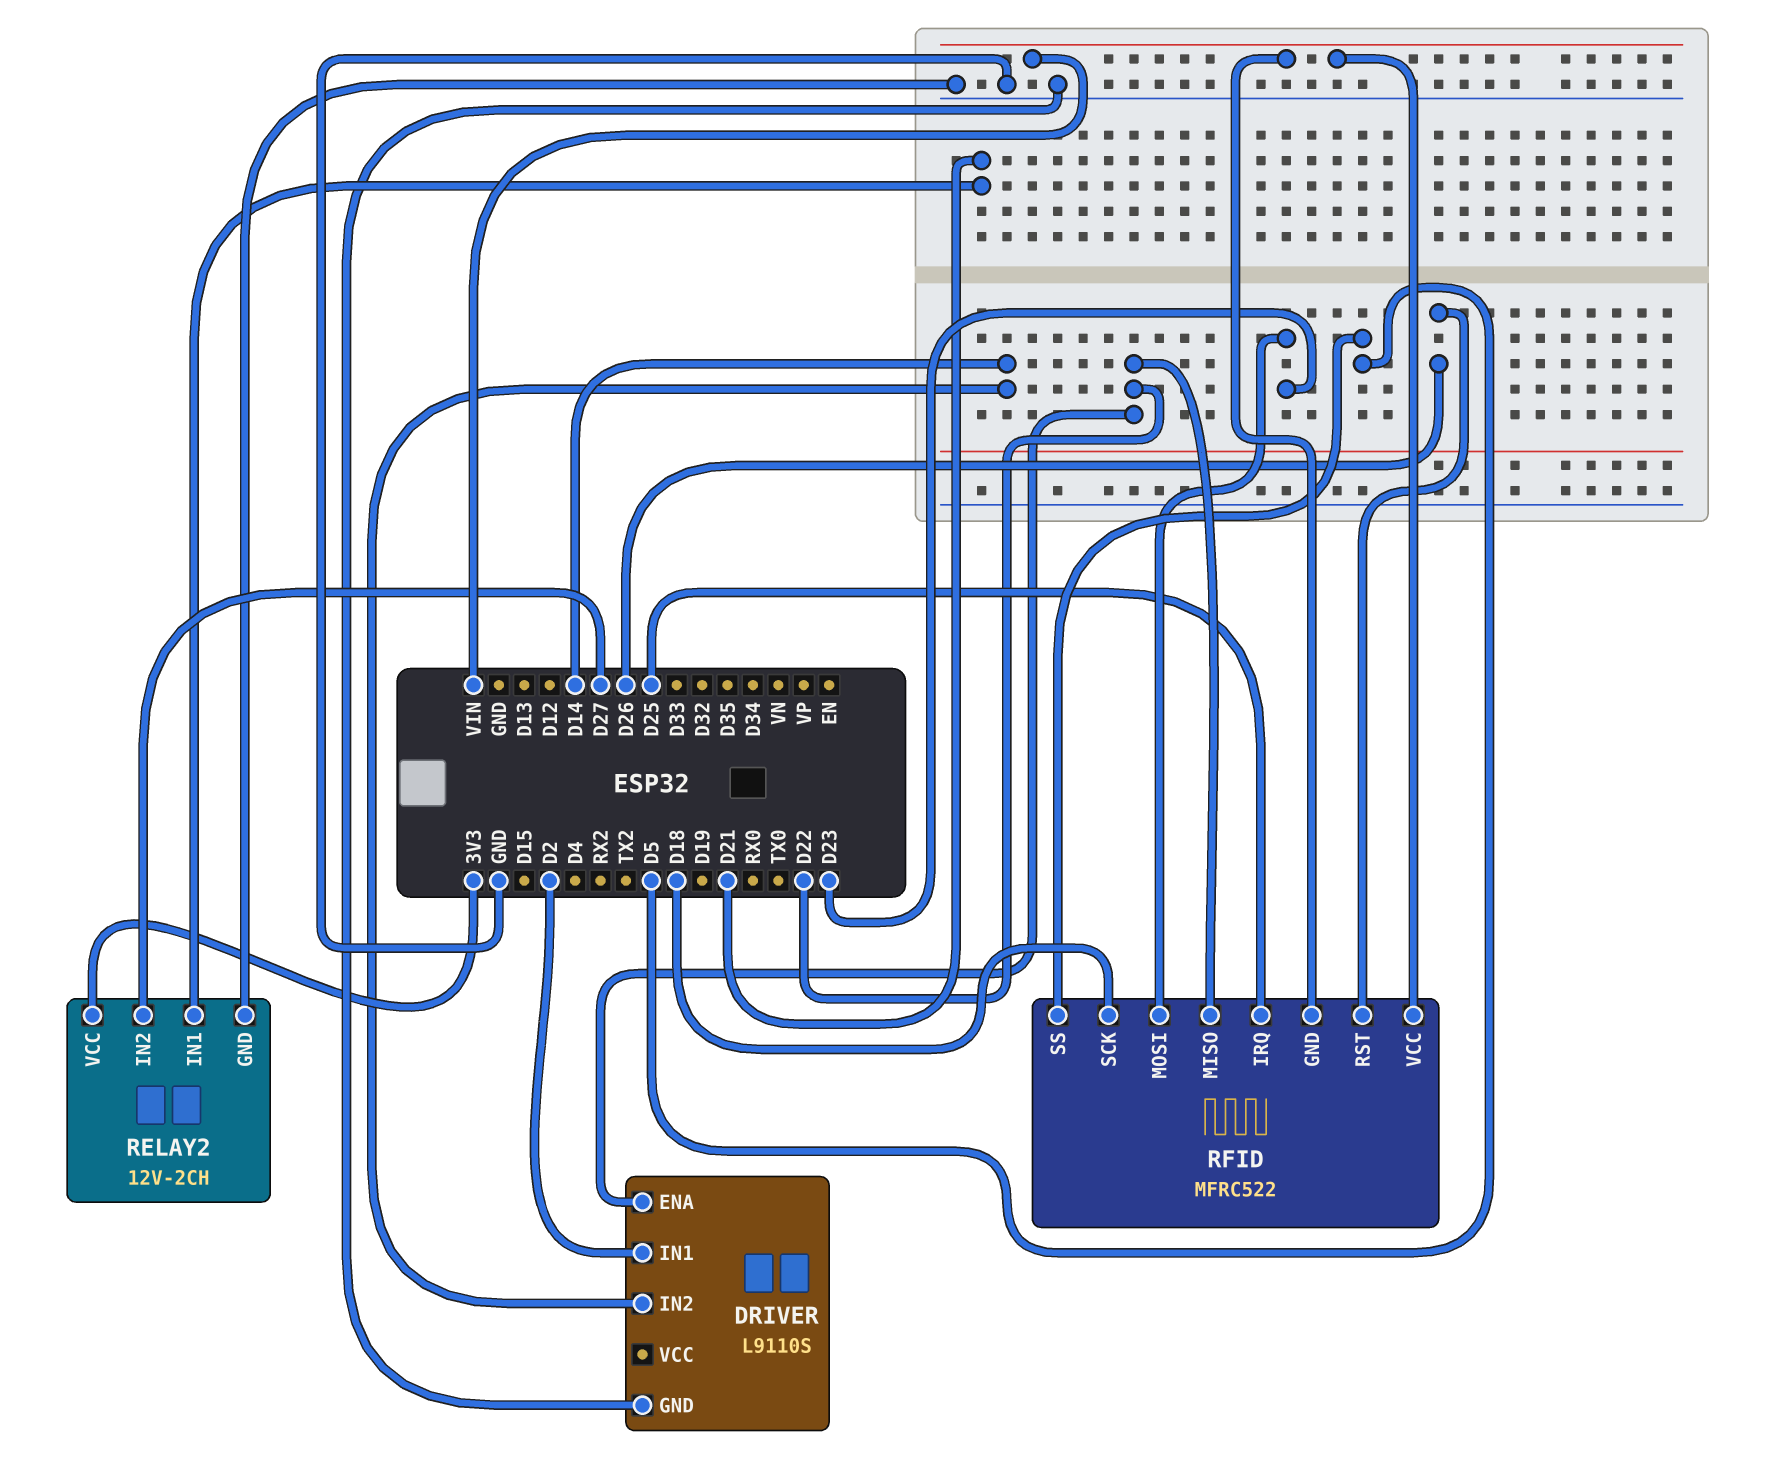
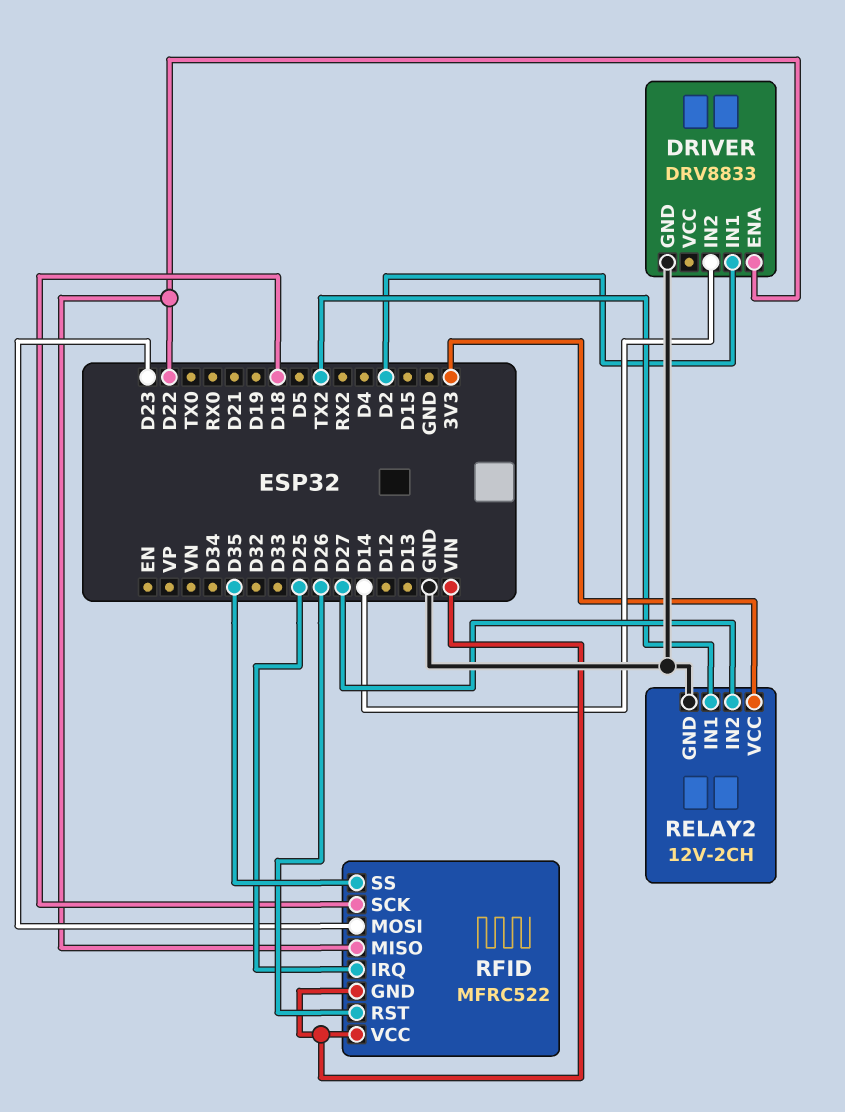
DRIVER: L9110S -> DRV8833
RELAY2 pin IN1: D21 -> TX2
RFID pin SS: D5 -> D35

